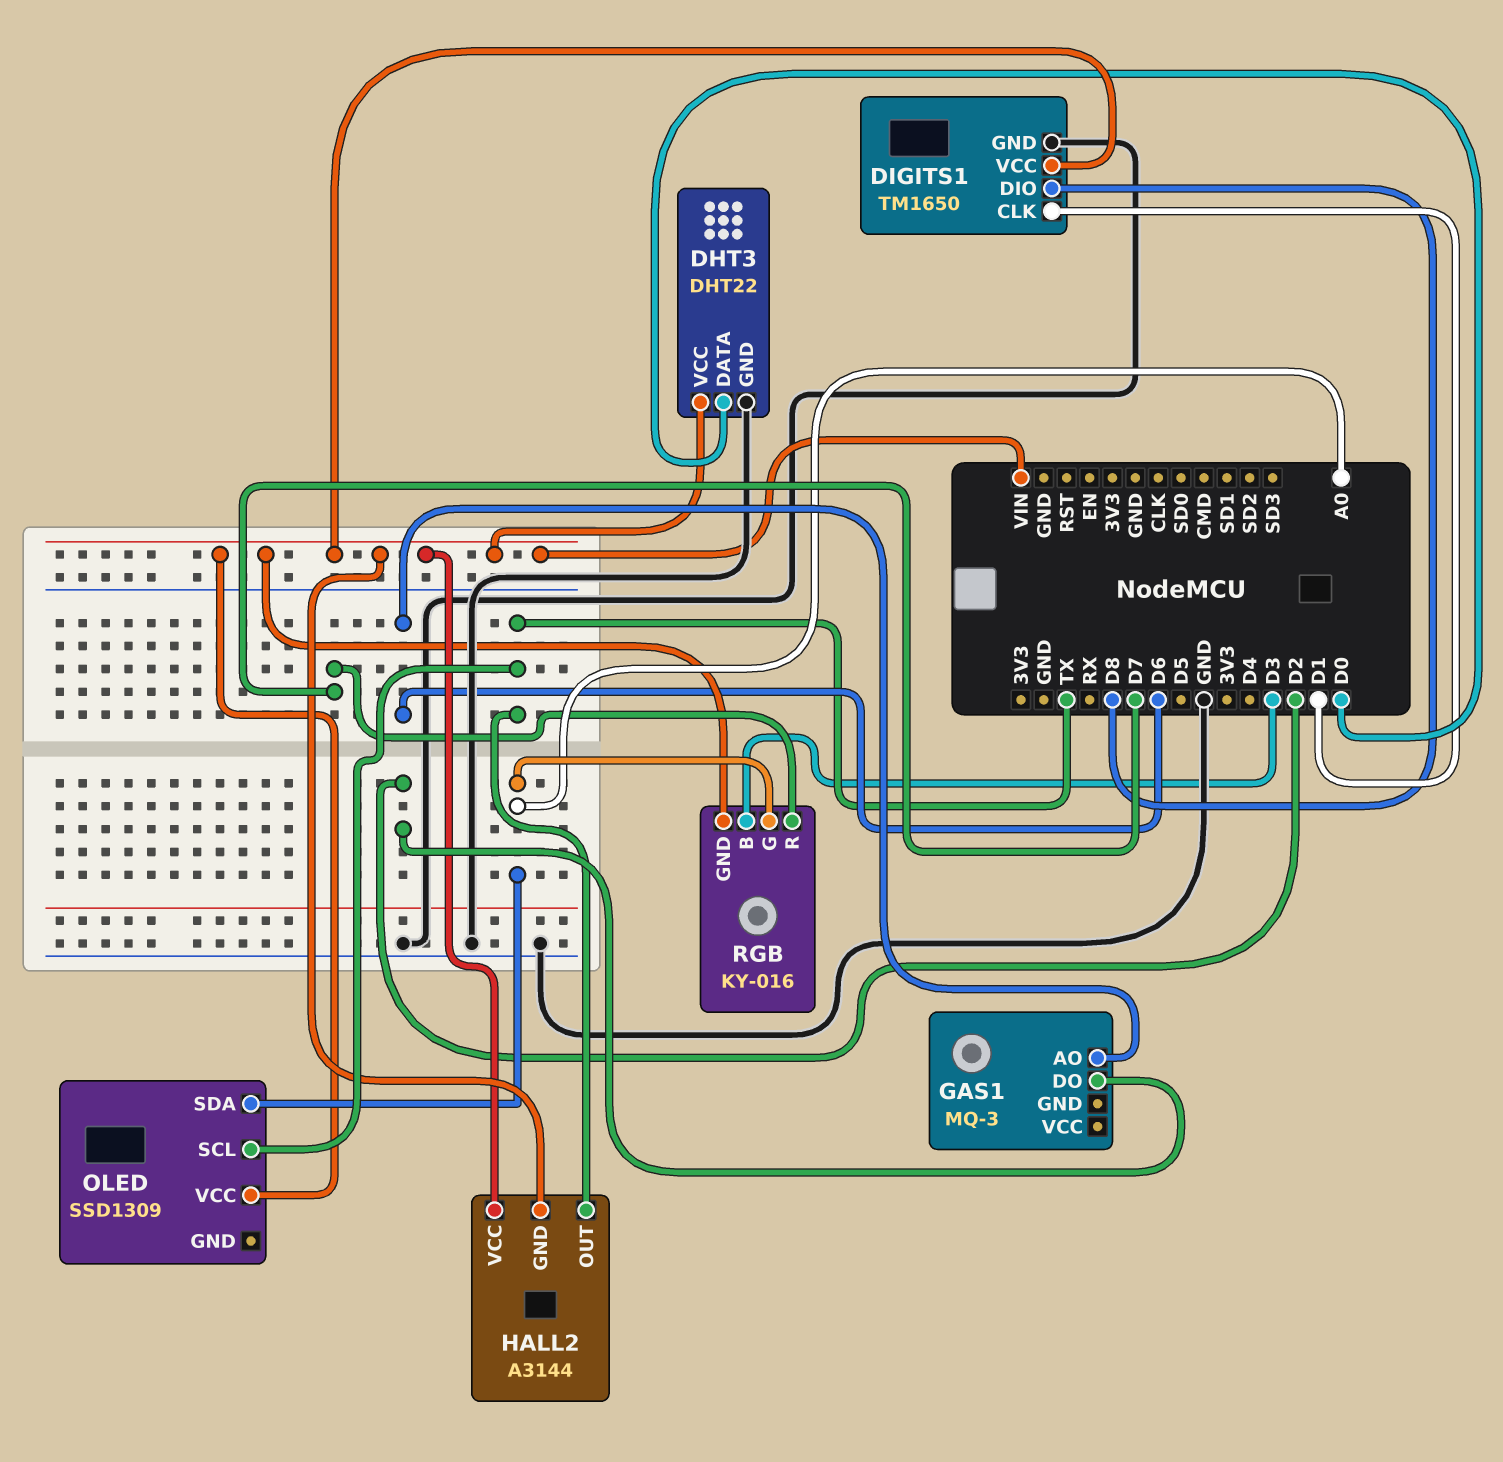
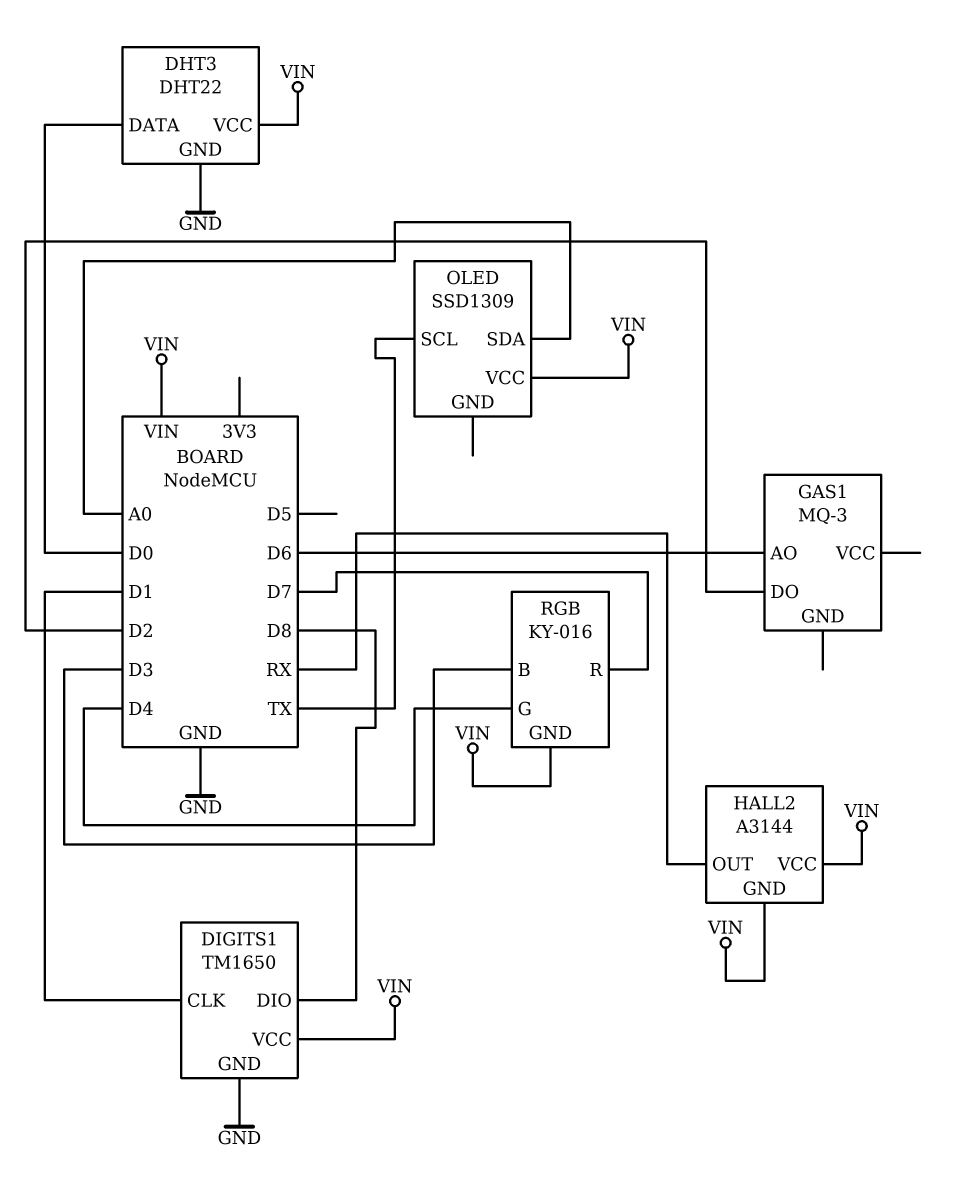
HALL2 pin OUT: TX -> RX
RGB pin G: A0 -> D4

